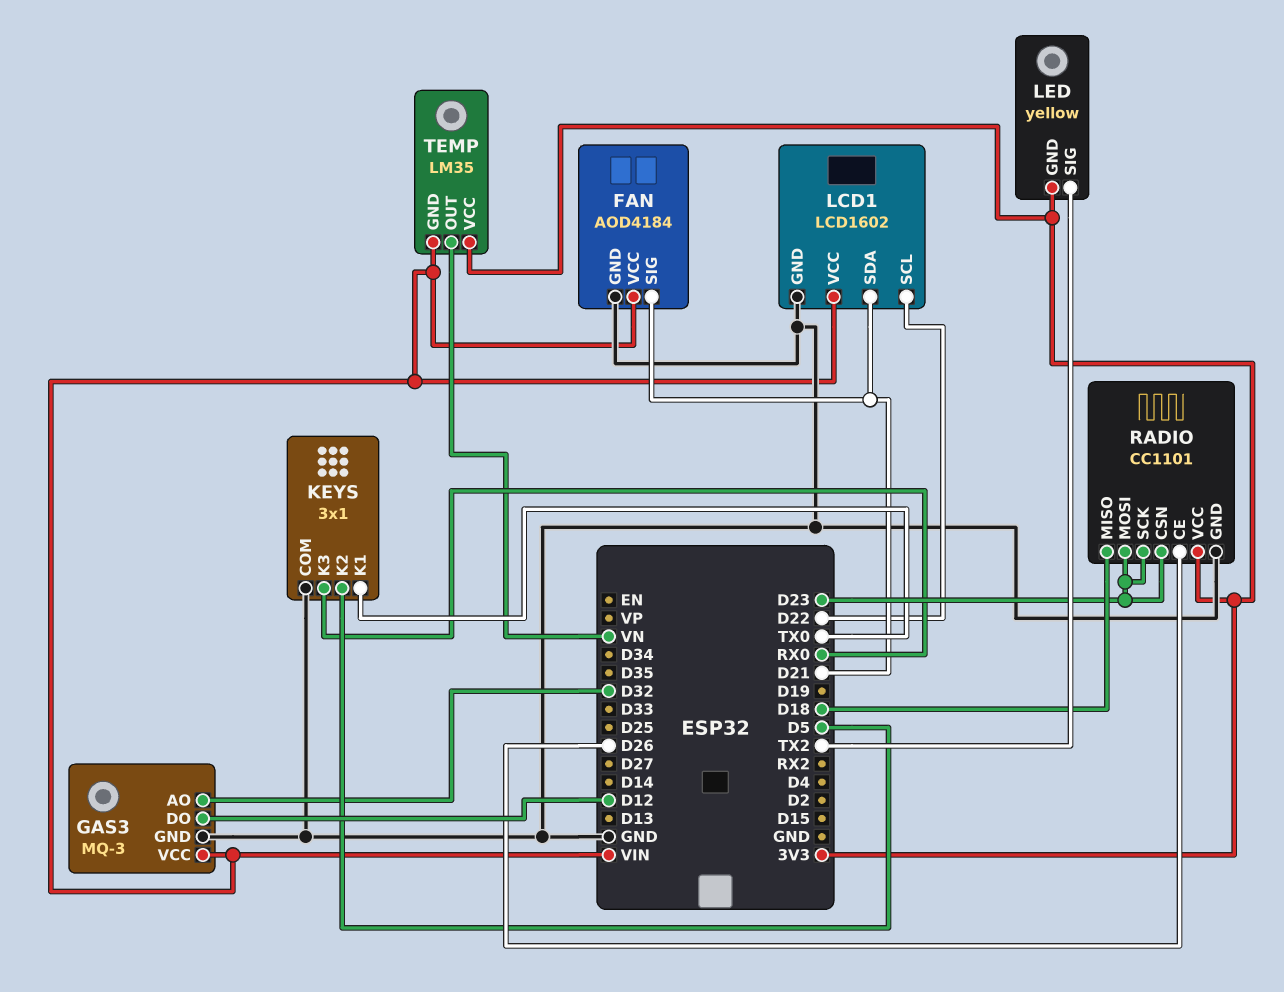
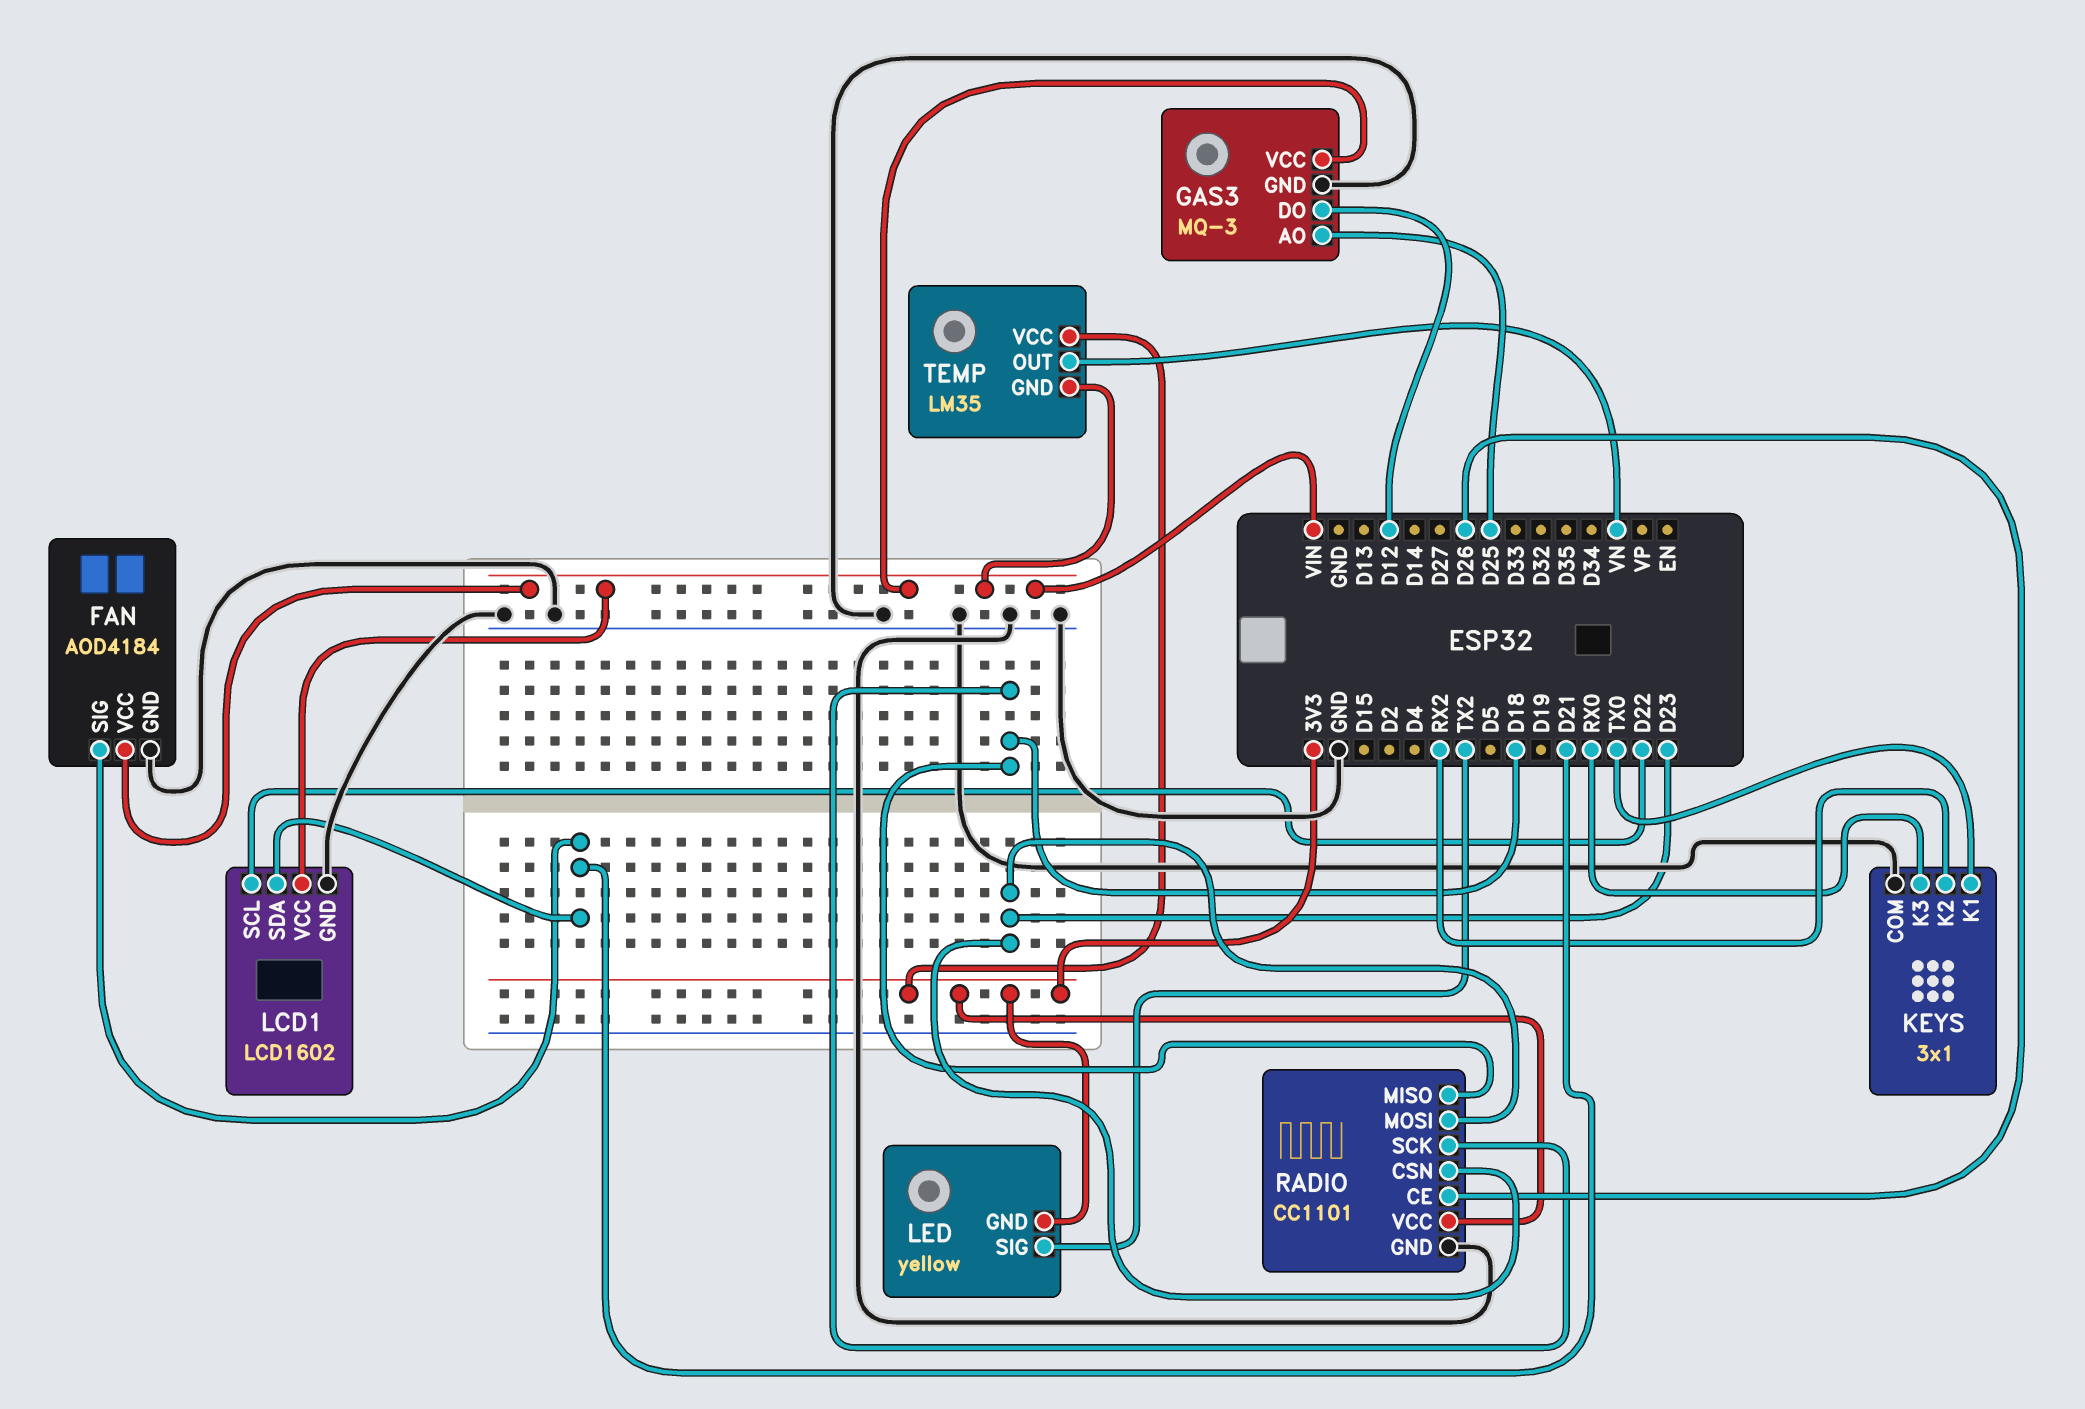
GAS3 pin AO: D32 -> D25
KEYS pin K2: D5 -> RX2
RADIO pin SCK: D23 -> D18

